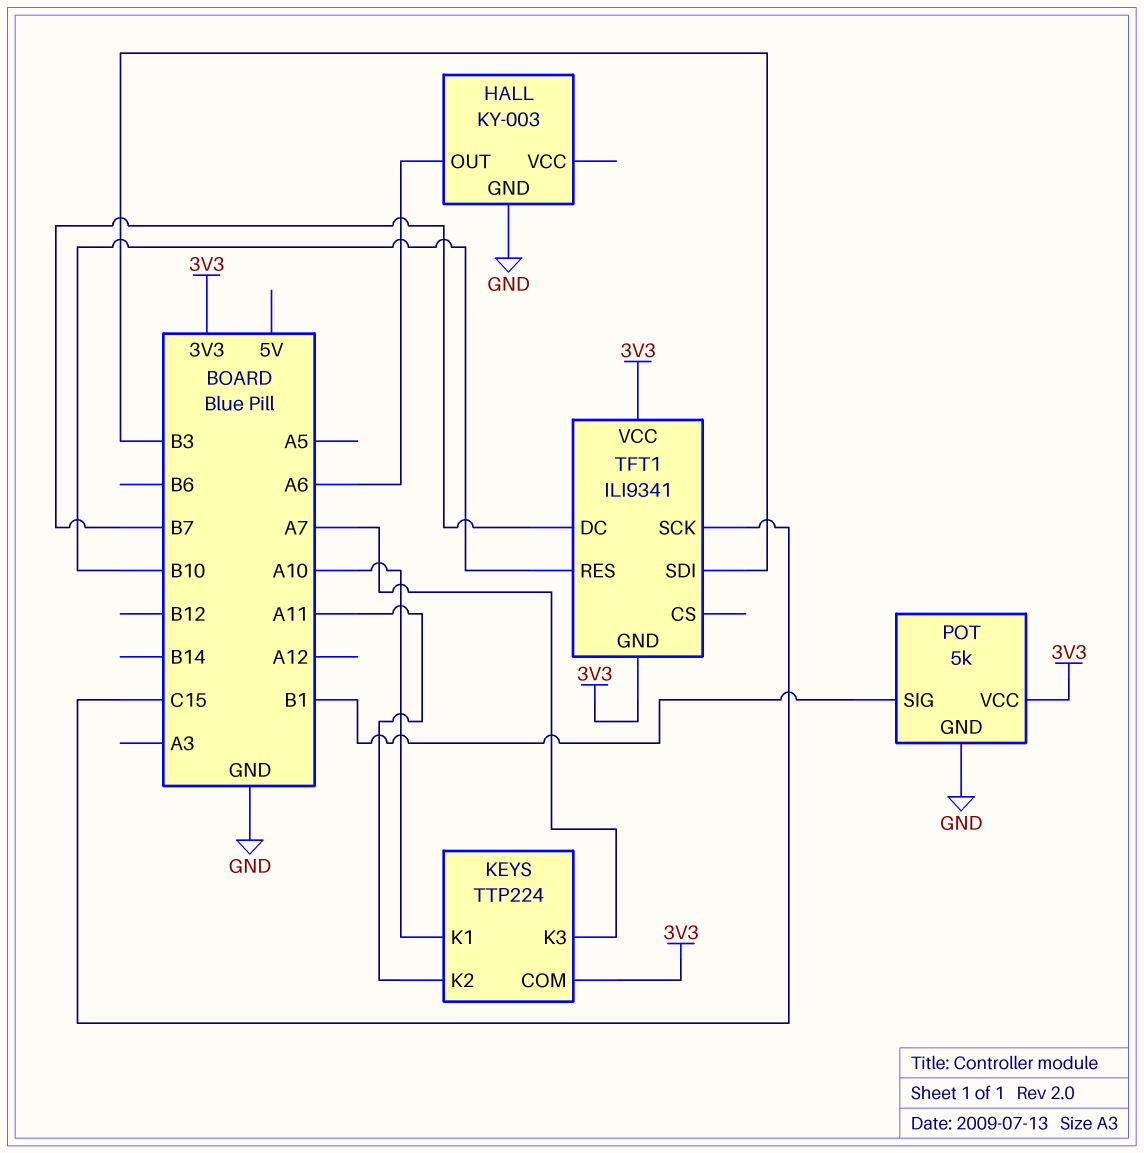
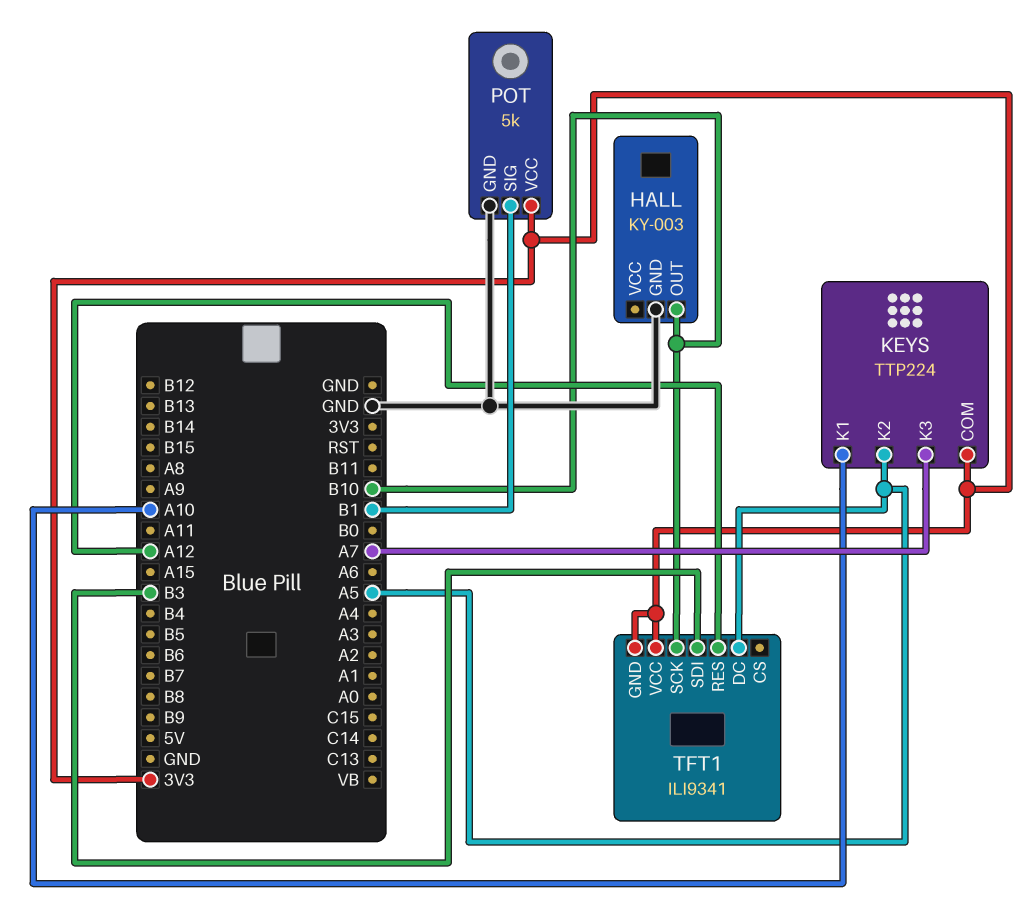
HALL pin OUT: A6 -> B10
KEYS pin K2: A11 -> A5
TFT1 pin DC: B7 -> A5
TFT1 pin RES: B10 -> A12
TFT1 pin SCK: C15 -> B10

